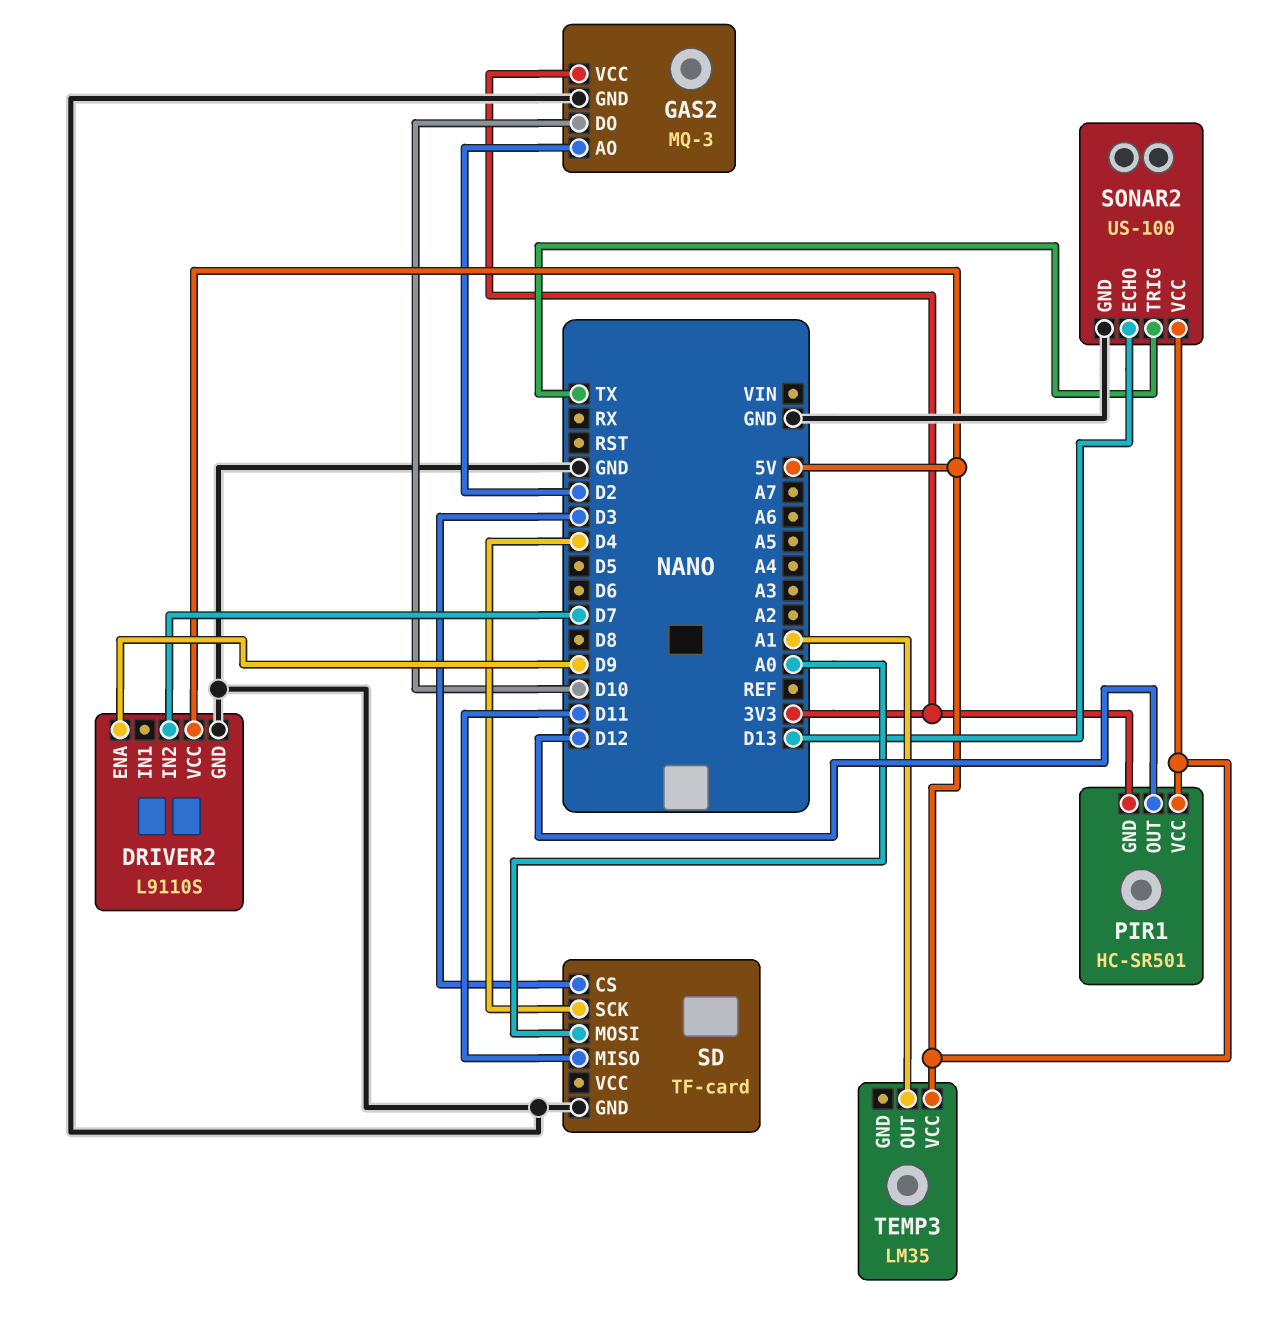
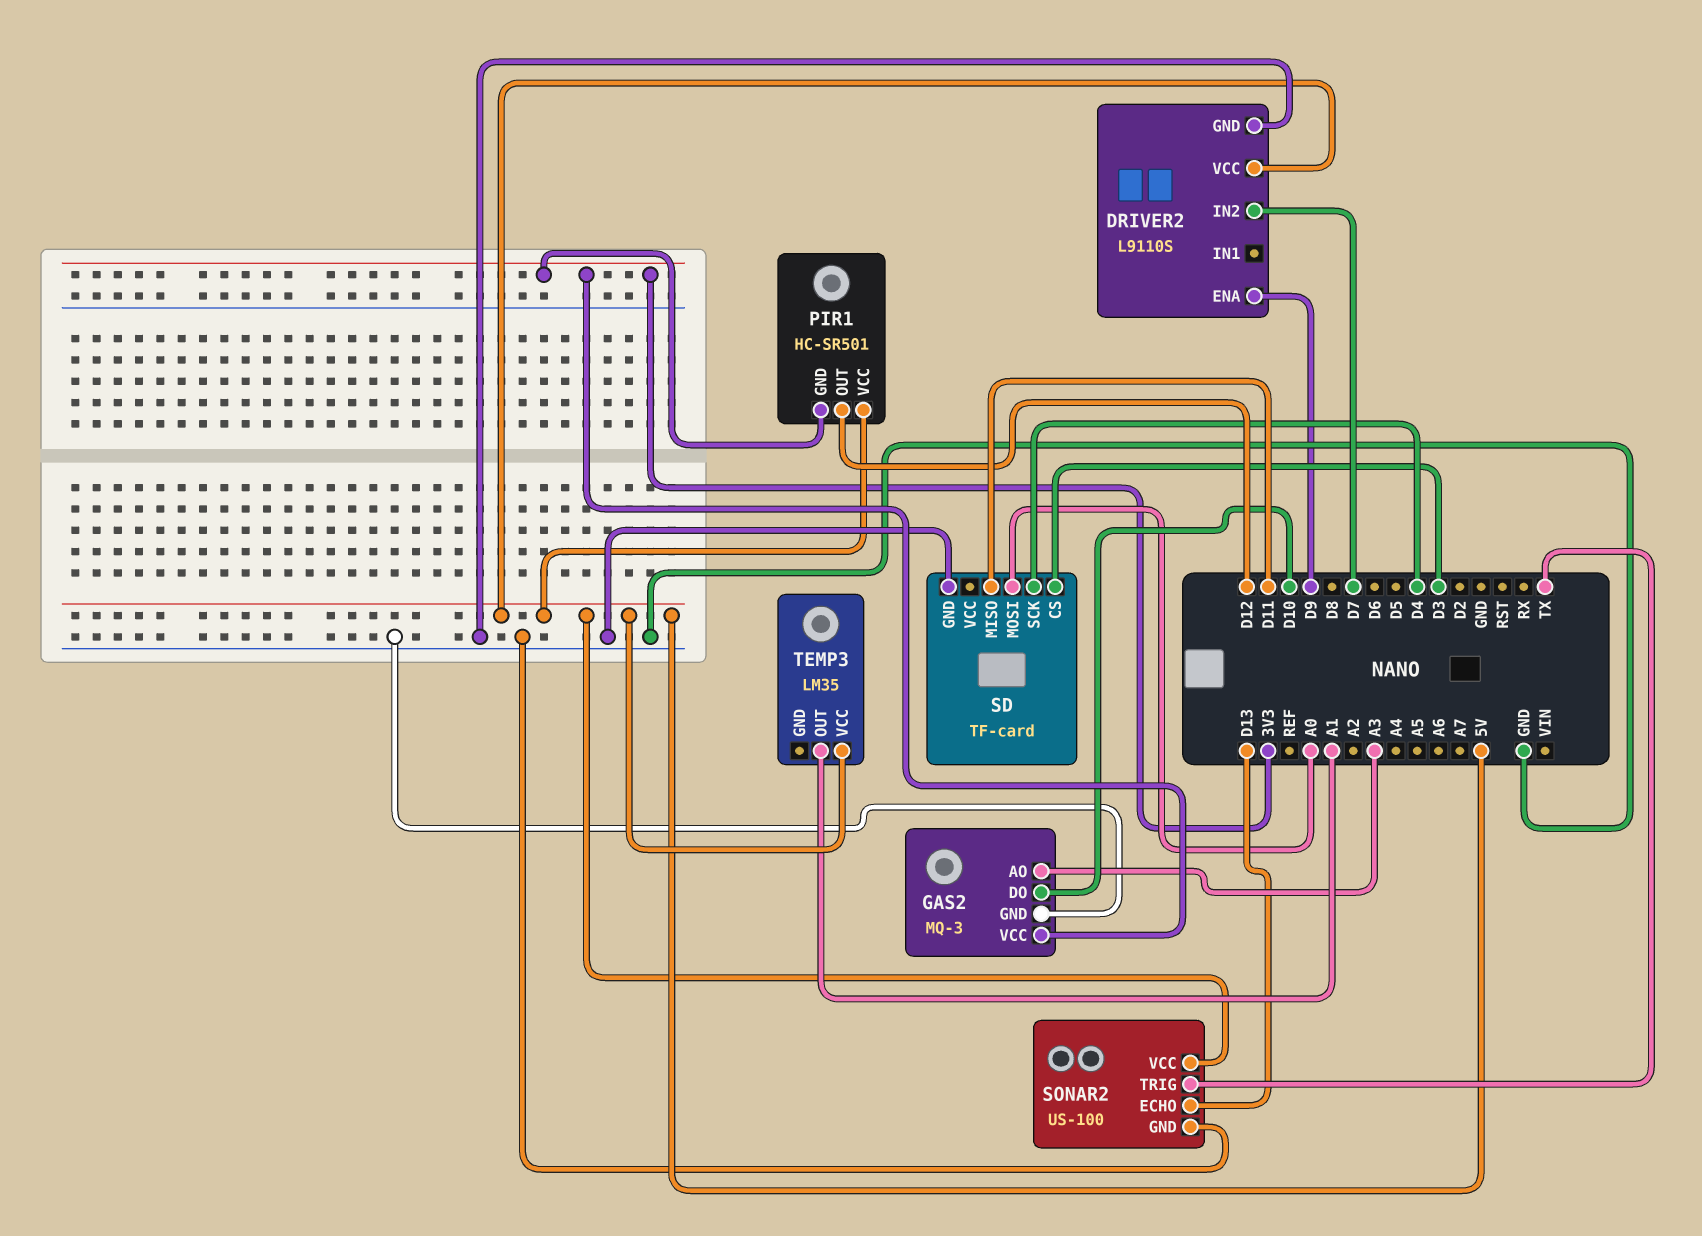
GAS2 pin AO: D2 -> A3

